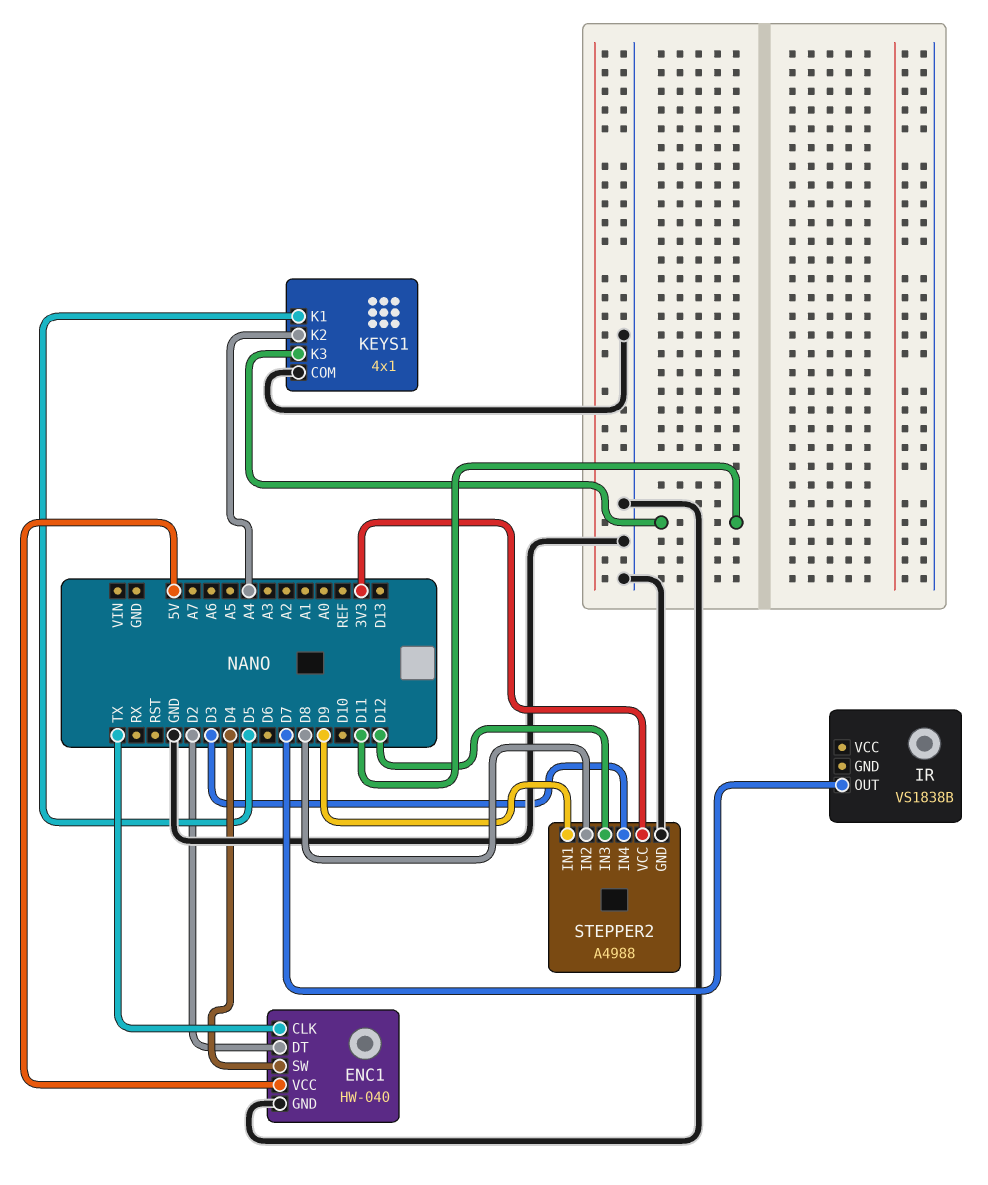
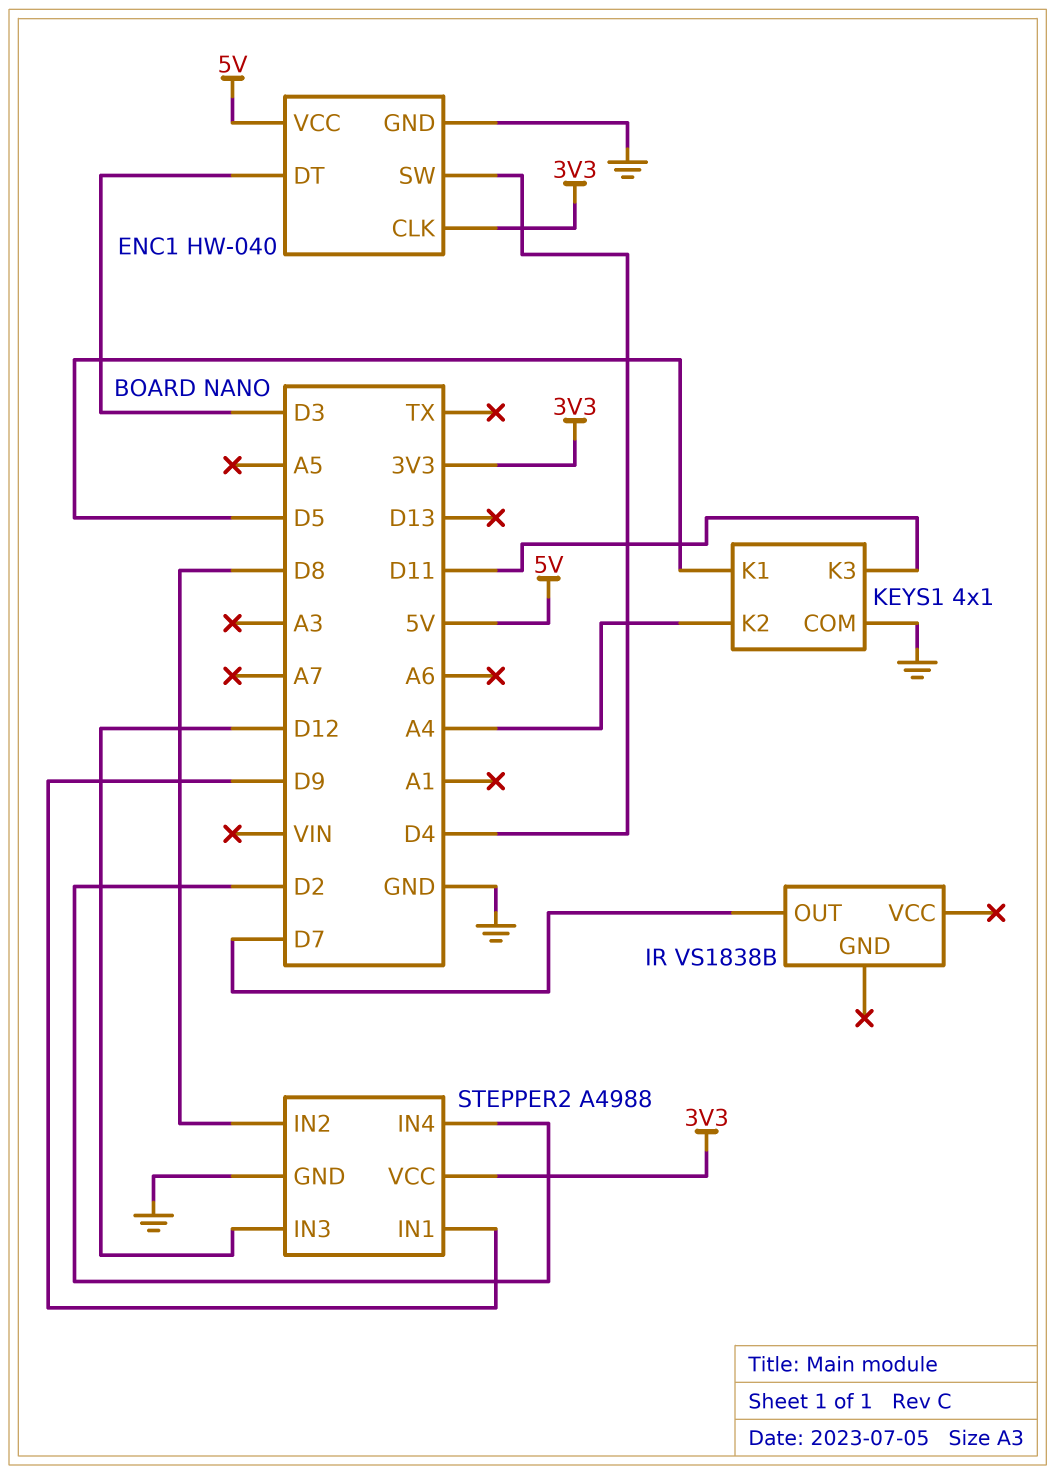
ENC1 pin CLK: TX -> 3V3
ENC1 pin DT: D2 -> D3
STEPPER2 pin IN4: D3 -> D2

